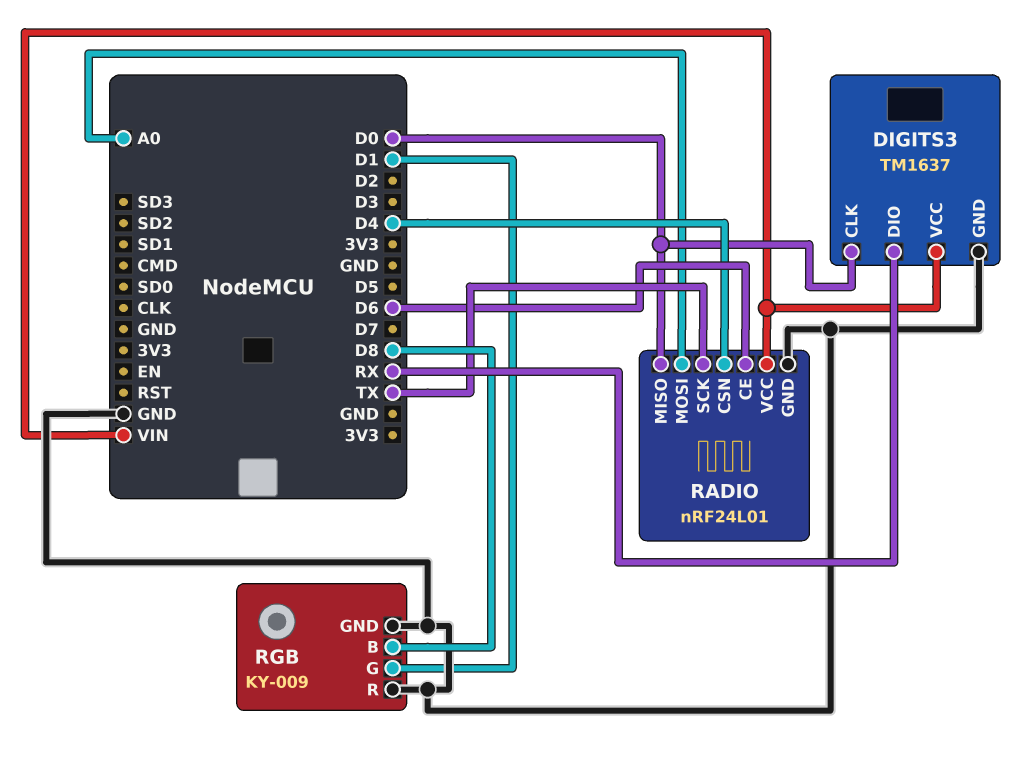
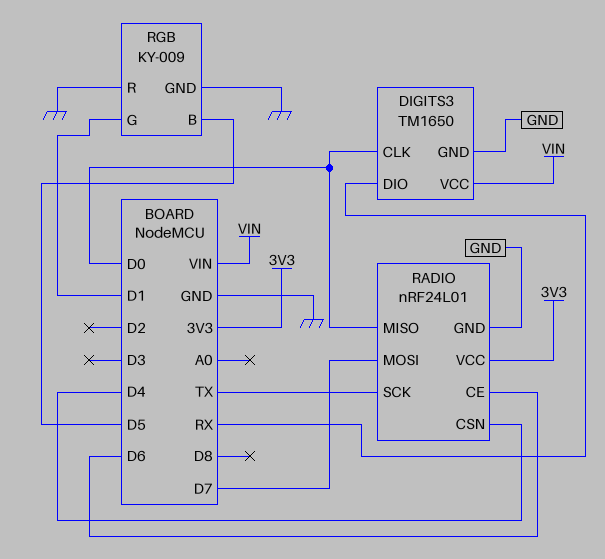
DIGITS3: TM1637 -> TM1650
RADIO pin MOSI: A0 -> D7
RADIO pin VCC: VIN -> 3V3
RGB pin B: D8 -> D5

